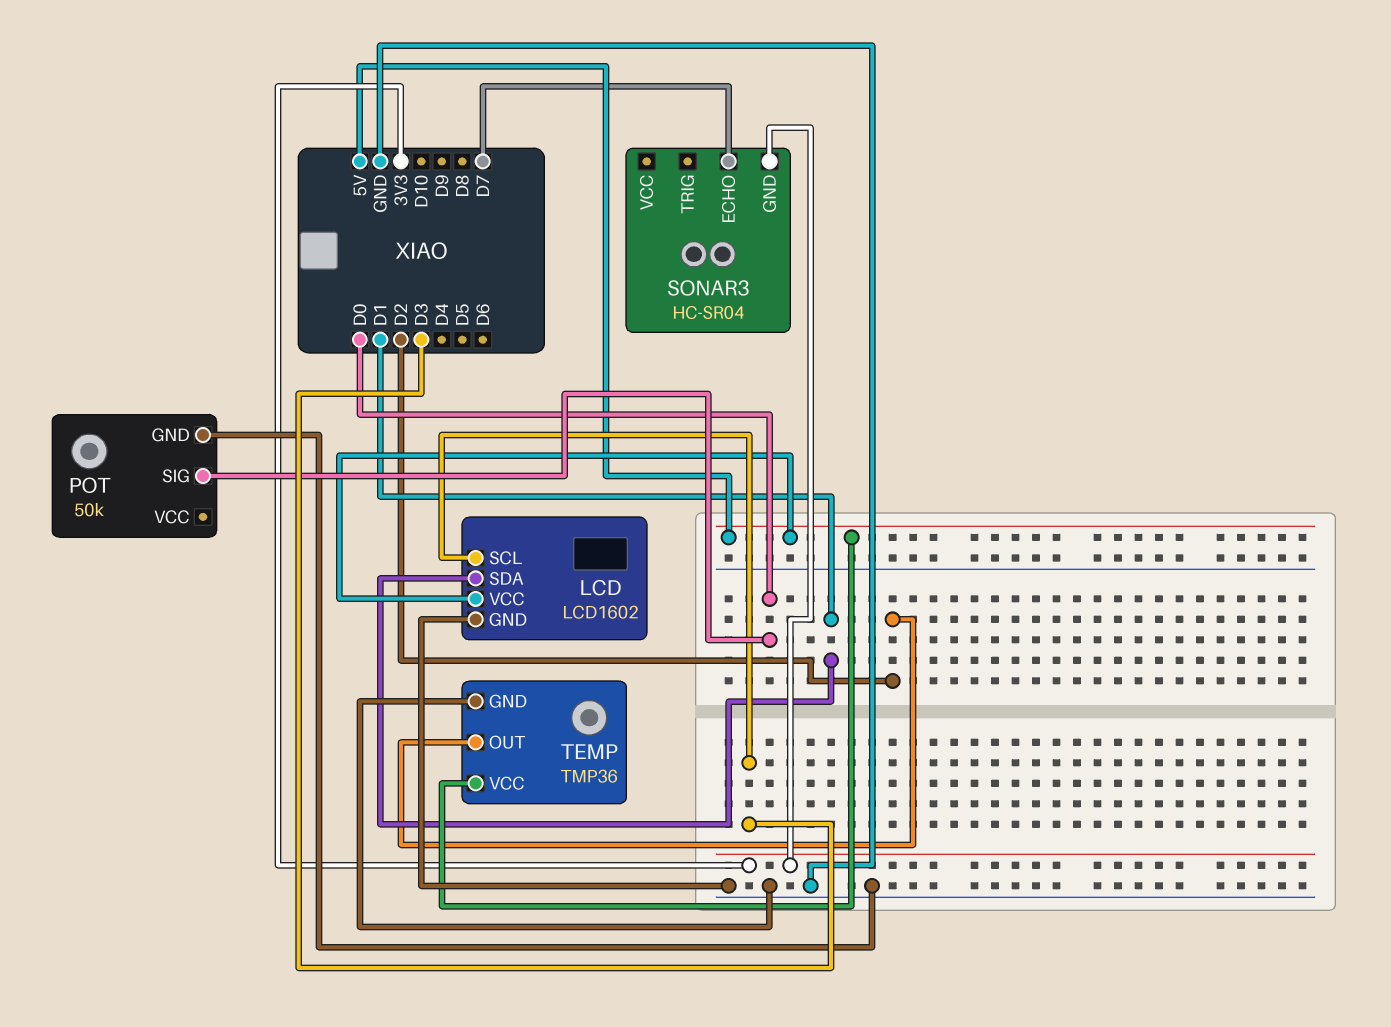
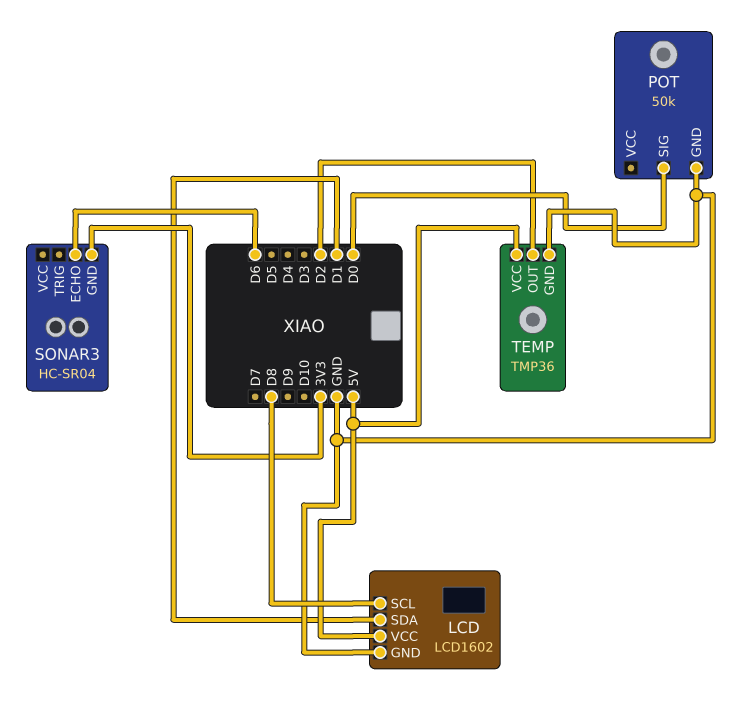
LCD pin SCL: D3 -> D8
SONAR3 pin ECHO: D7 -> D6

